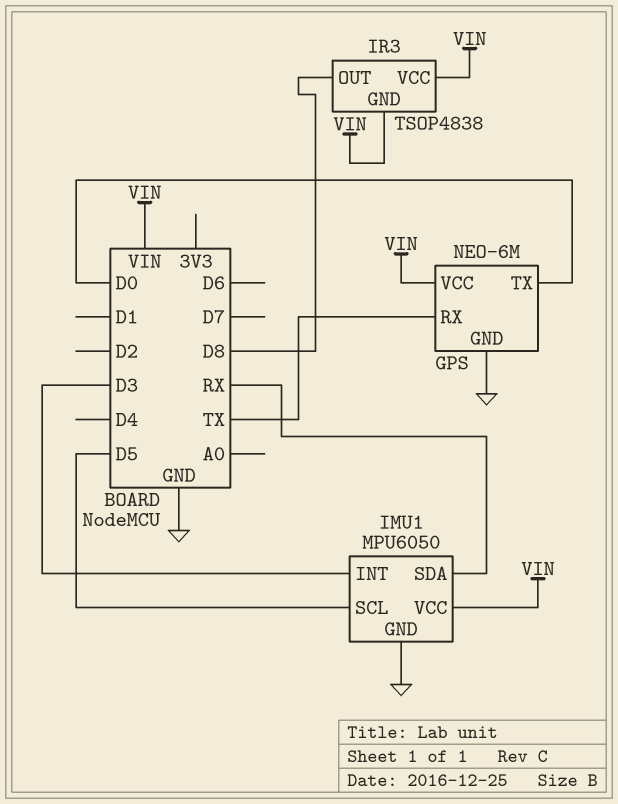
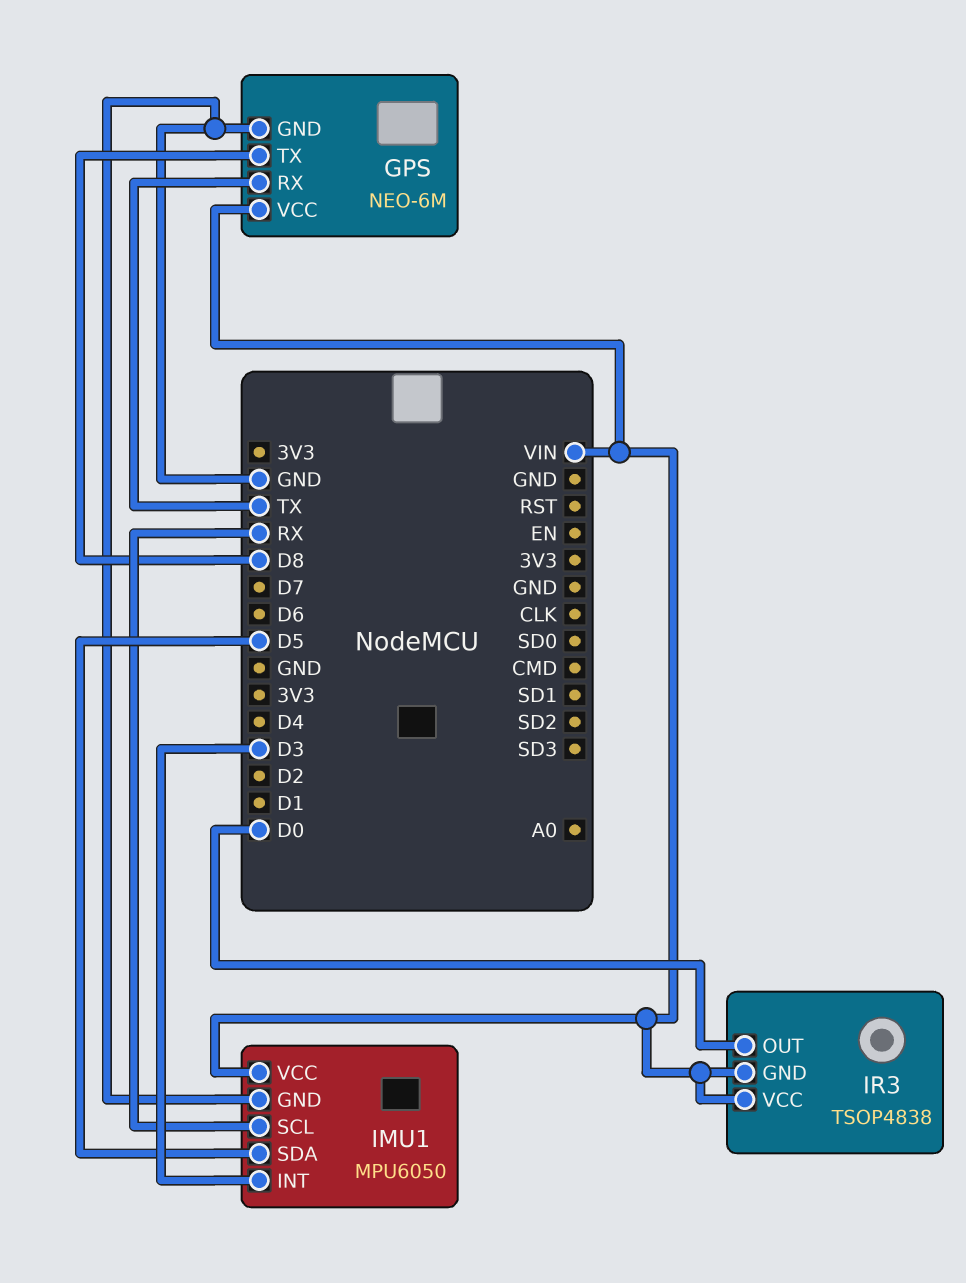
GPS pin TX: D0 -> D8
IMU1 pin SCL: D5 -> RX
IMU1 pin SDA: RX -> D5
IR3 pin OUT: D8 -> D0

